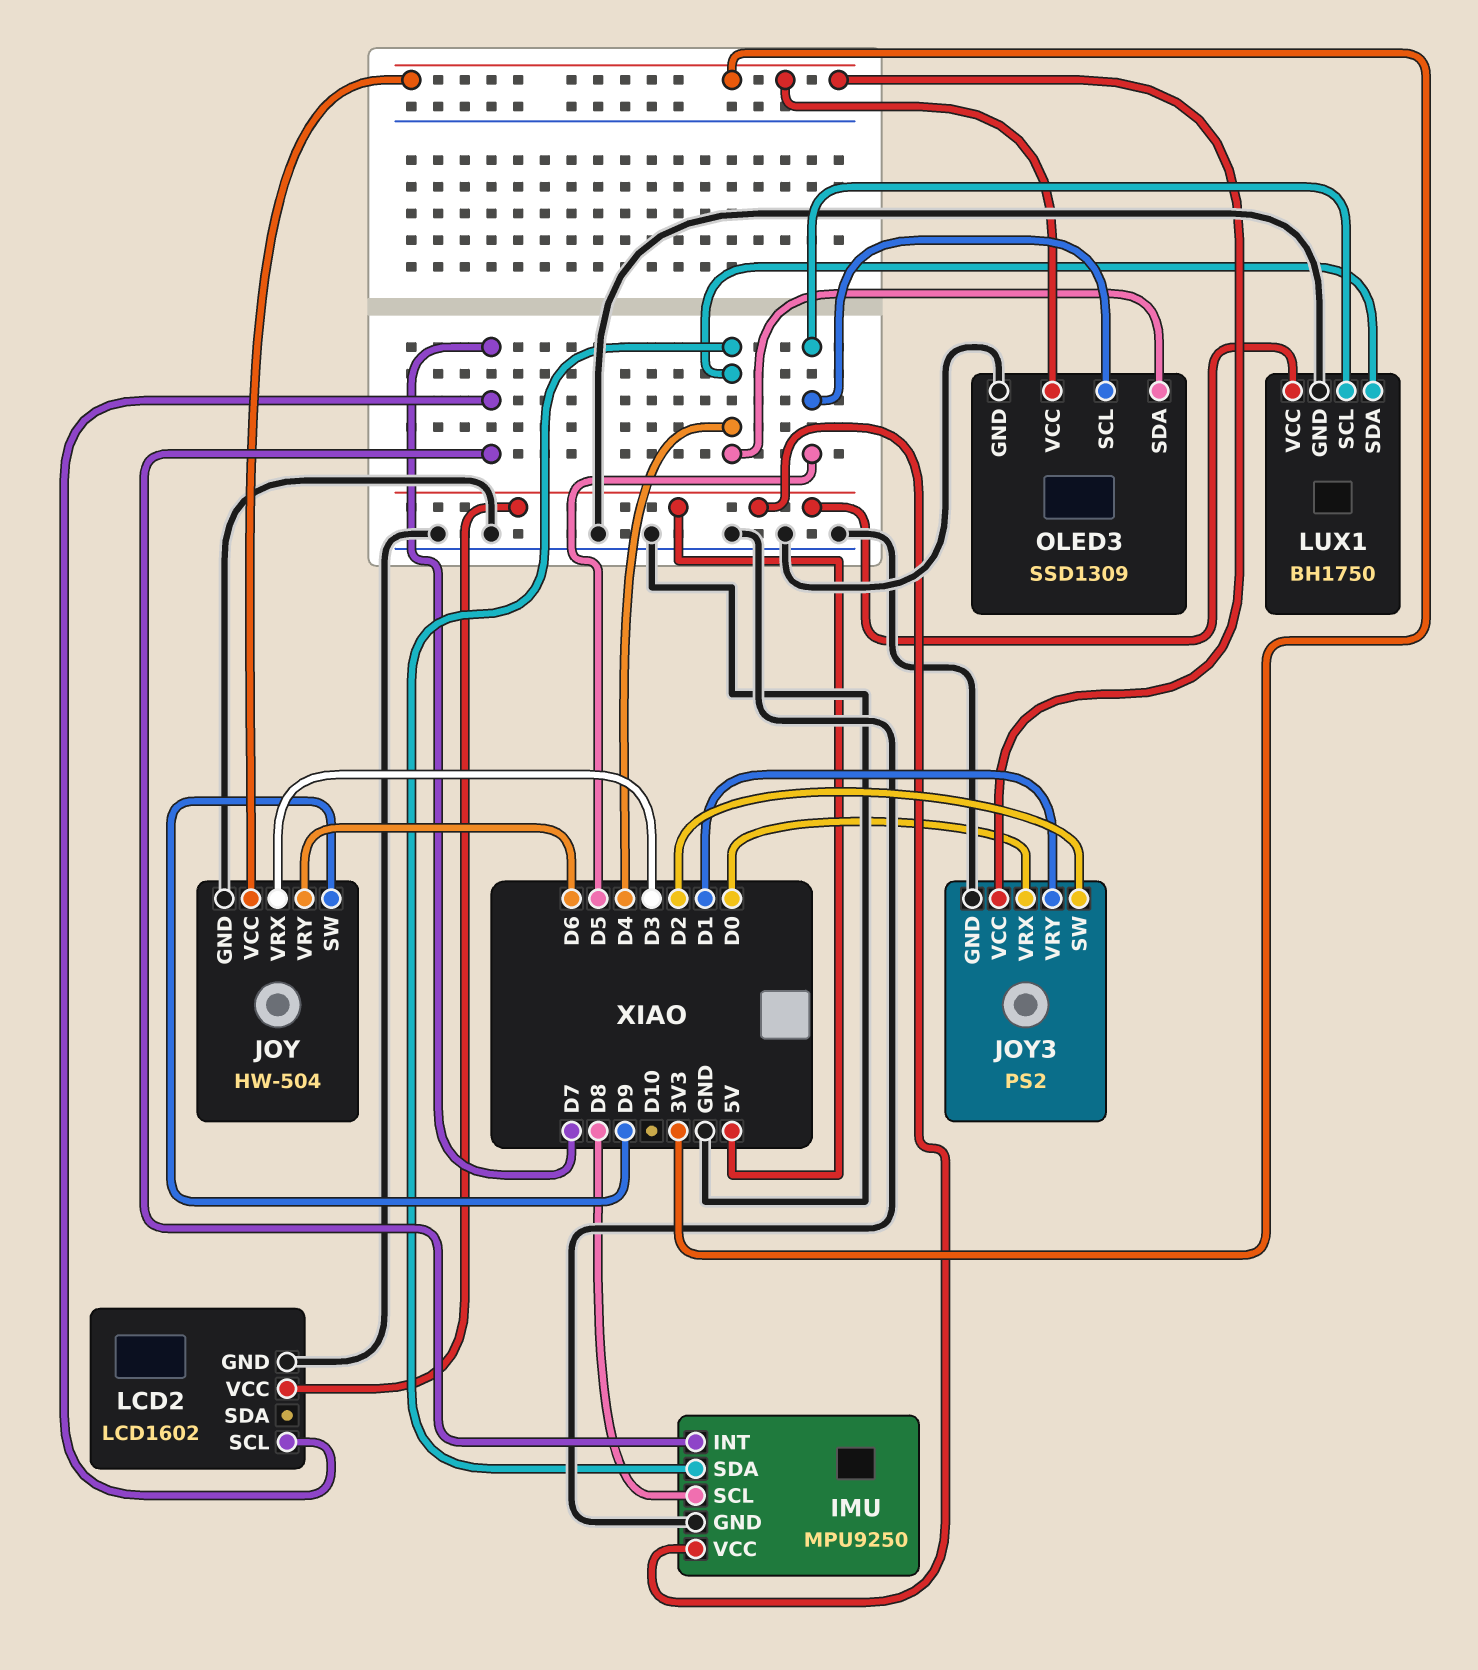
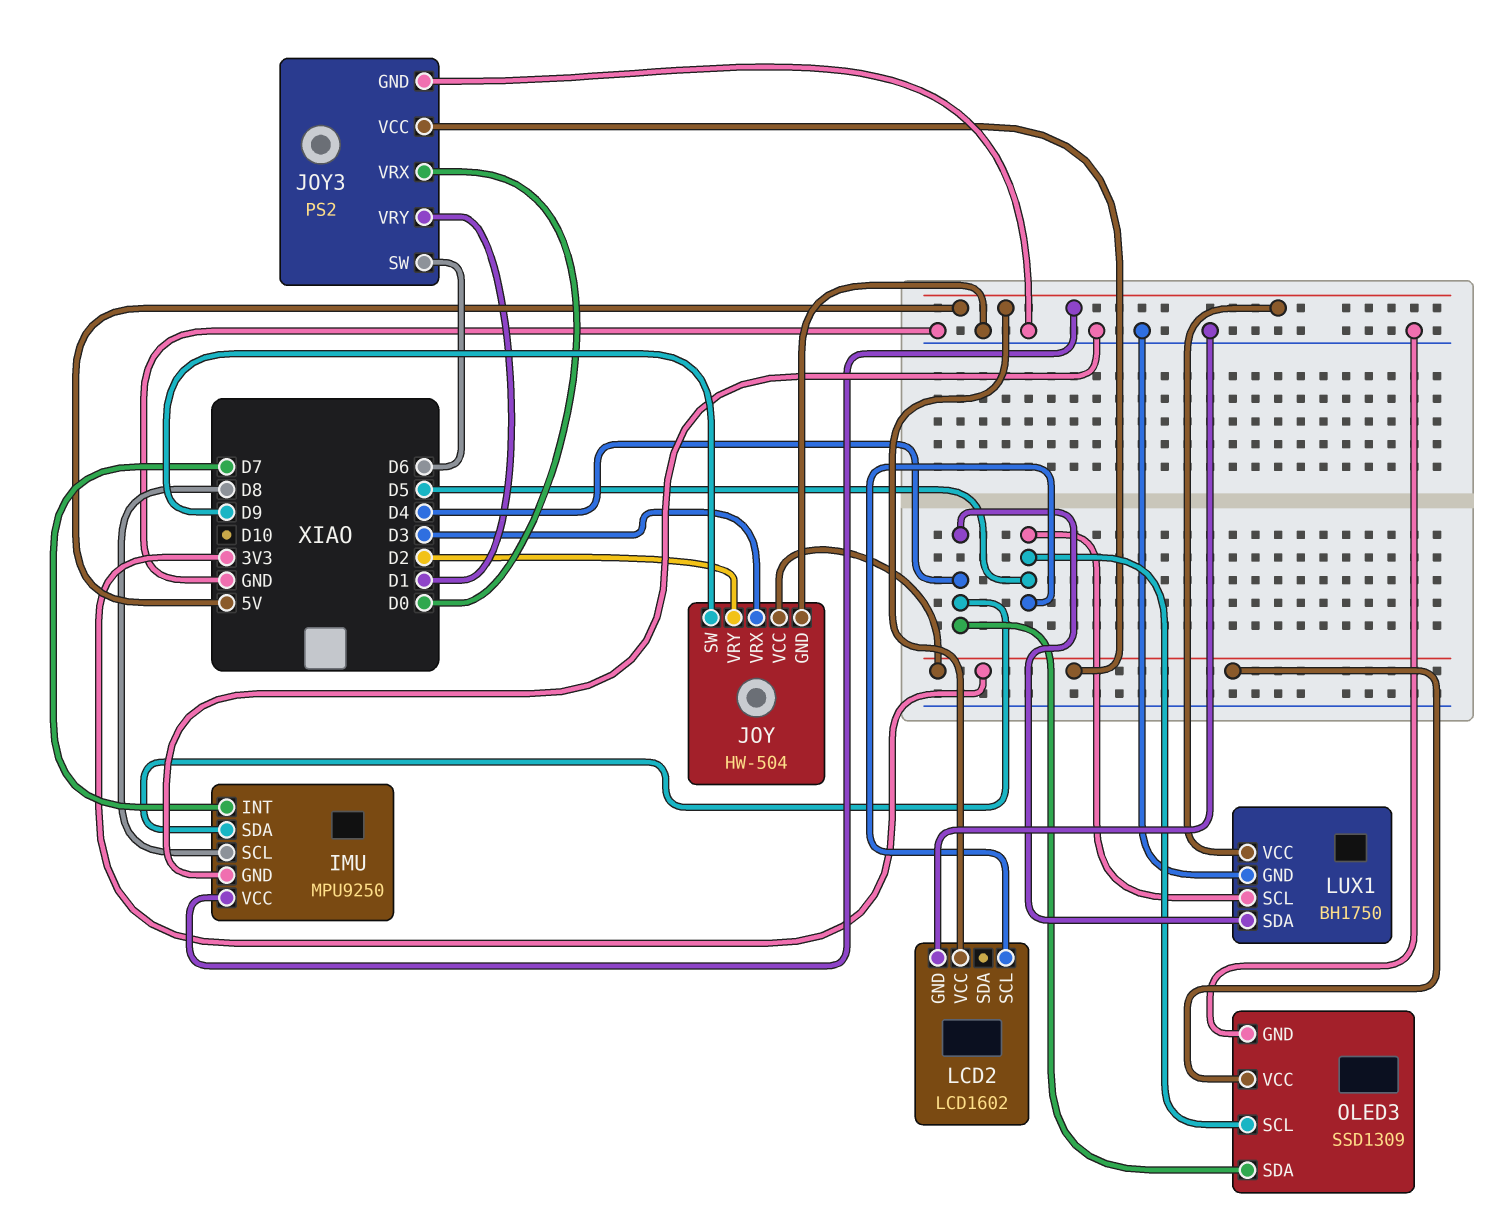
JOY pin VRY: D6 -> D2
JOY3 pin SW: D2 -> D6
LCD2 pin SCL: D7 -> D5

